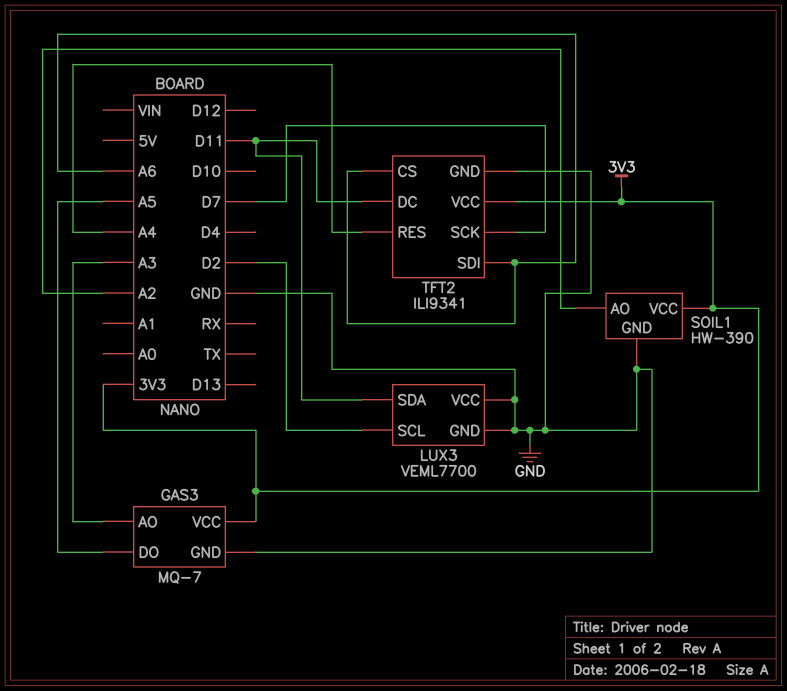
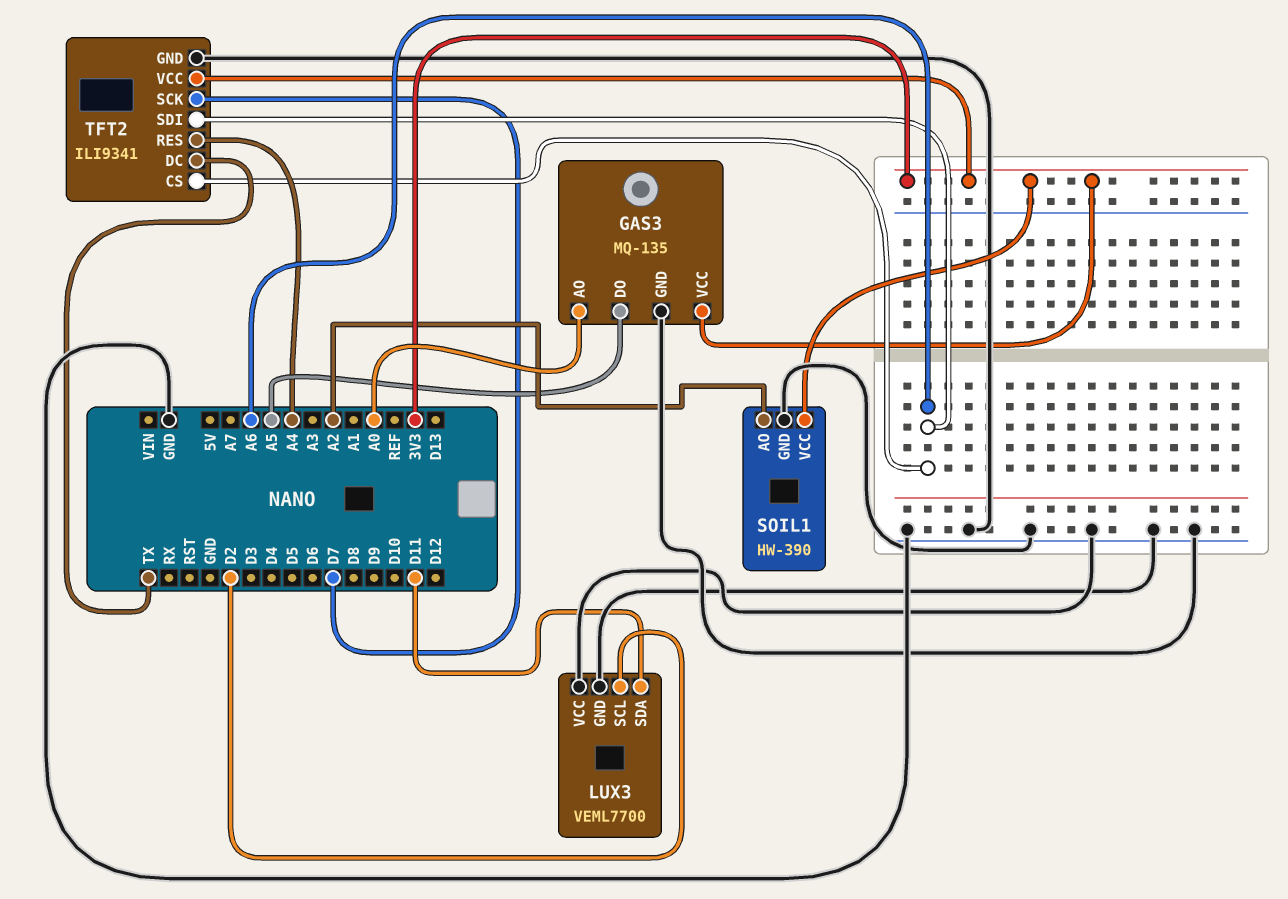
GAS3: MQ-7 -> MQ-135
GAS3 pin AO: A3 -> A0
TFT2 pin DC: D11 -> TX

